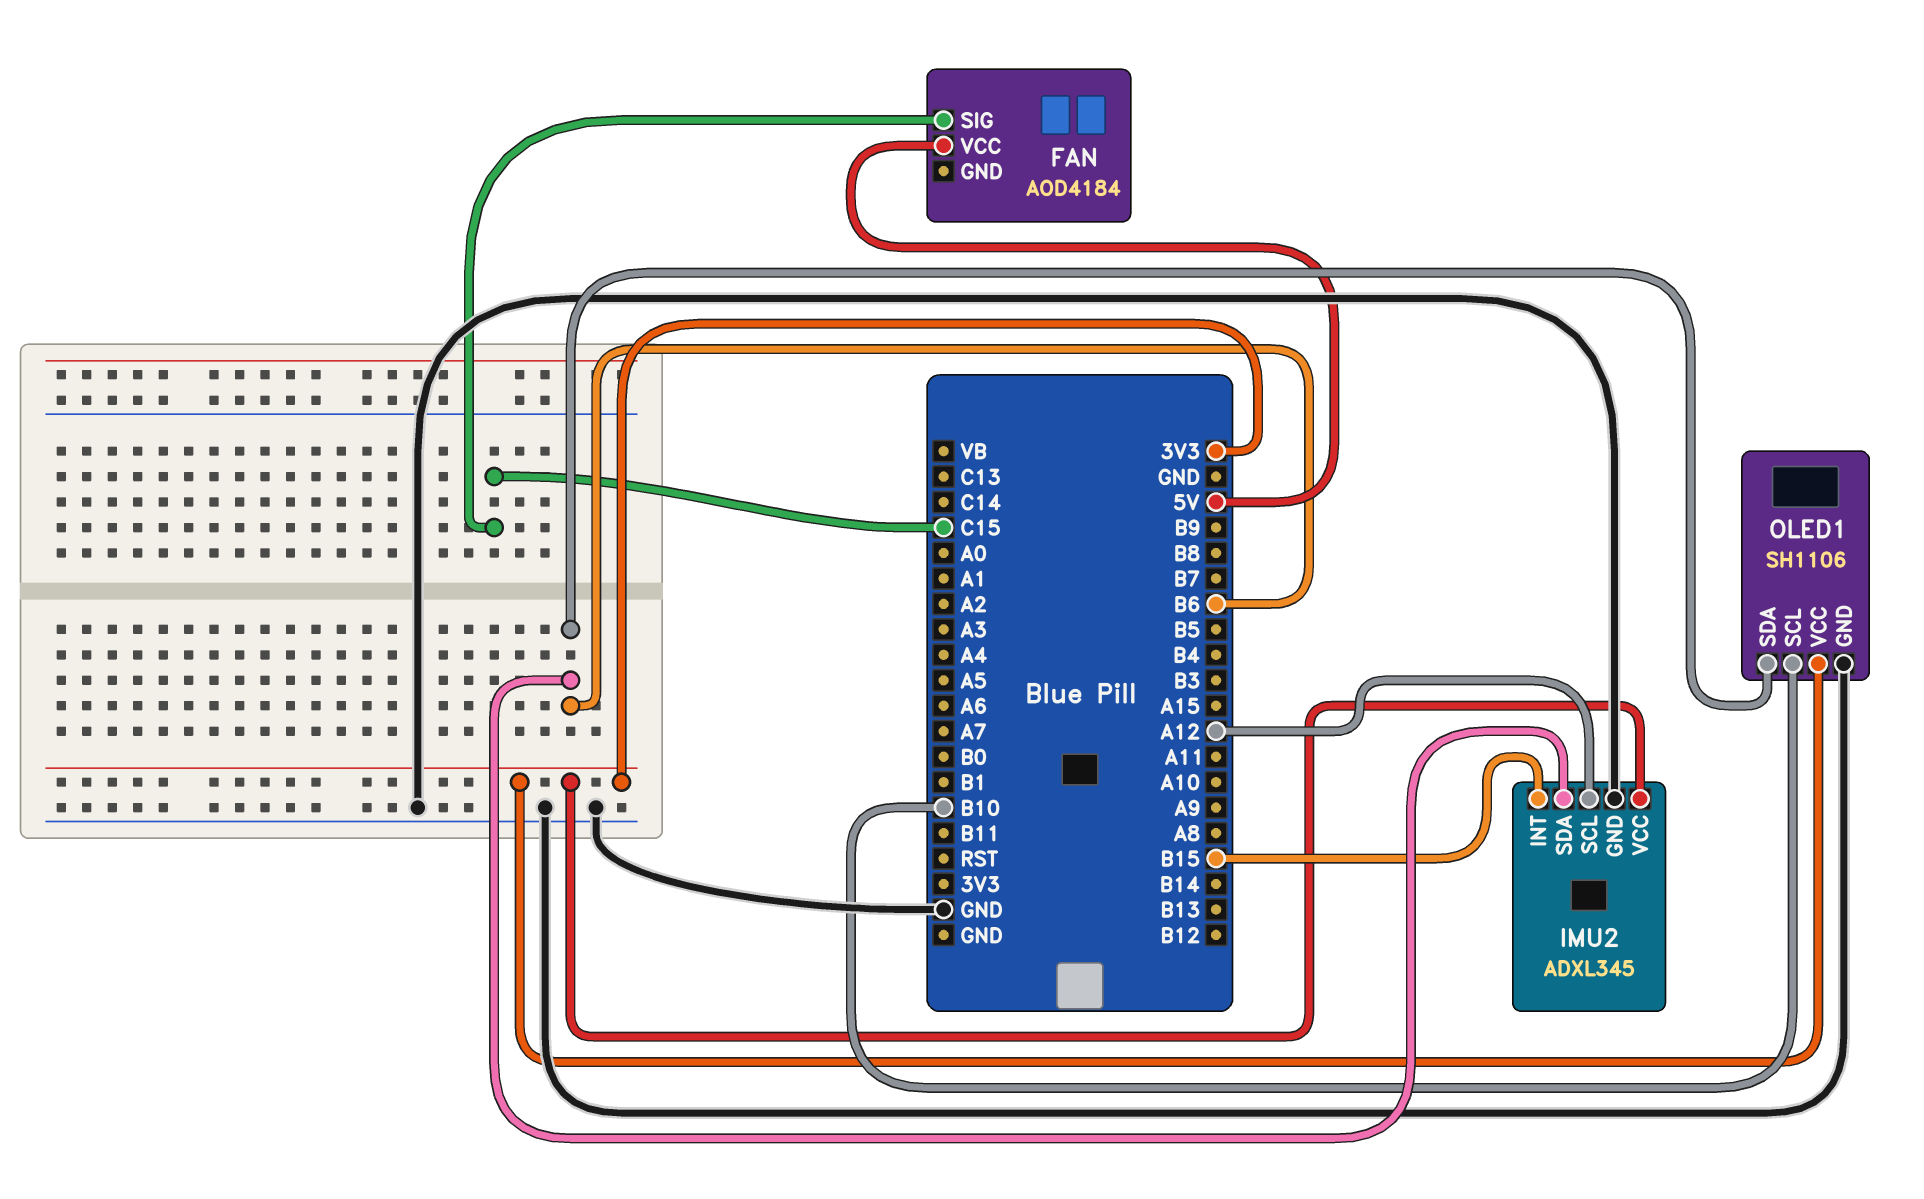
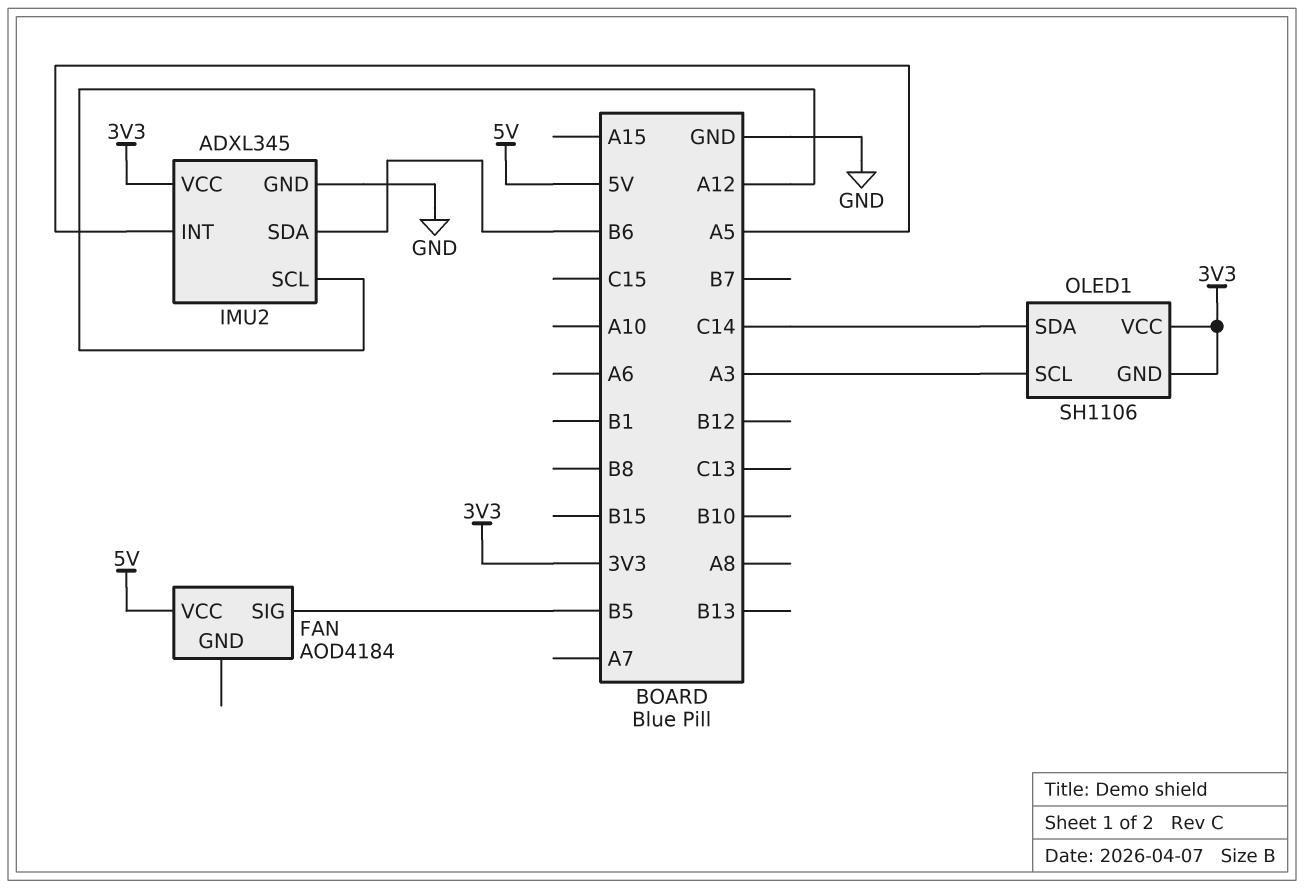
FAN pin SIG: C15 -> B5
IMU2 pin INT: B15 -> A5
OLED1 pin GND: GND -> 3V3
OLED1 pin SCL: B10 -> A3
OLED1 pin SDA: B6 -> C14

